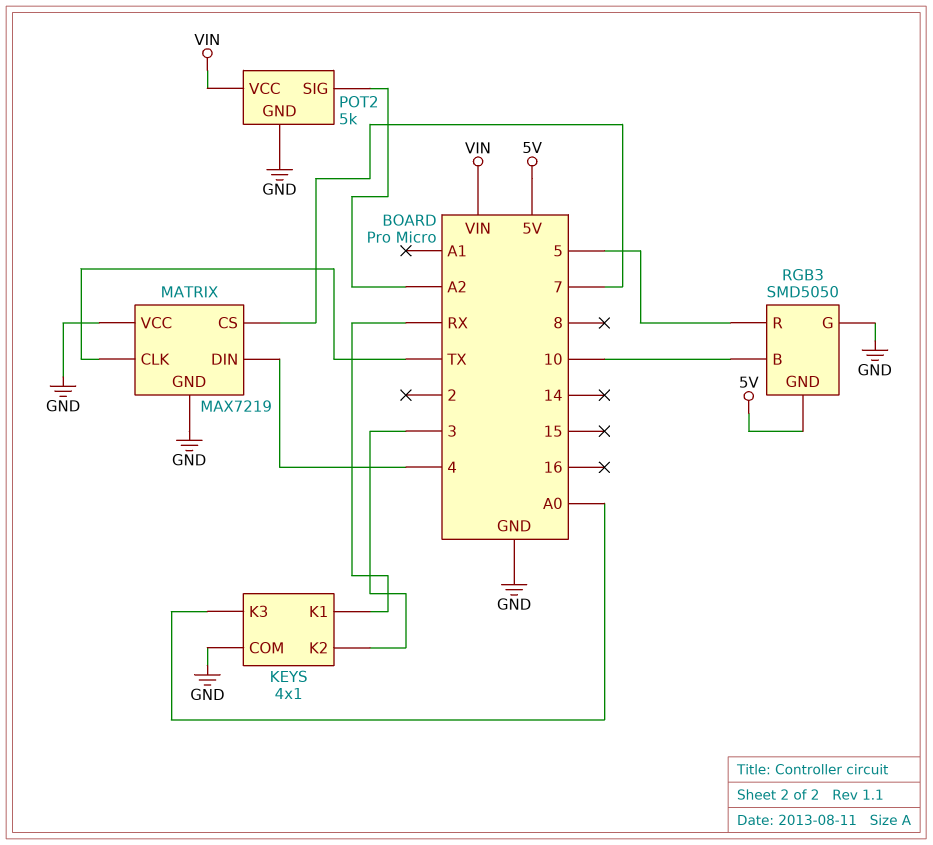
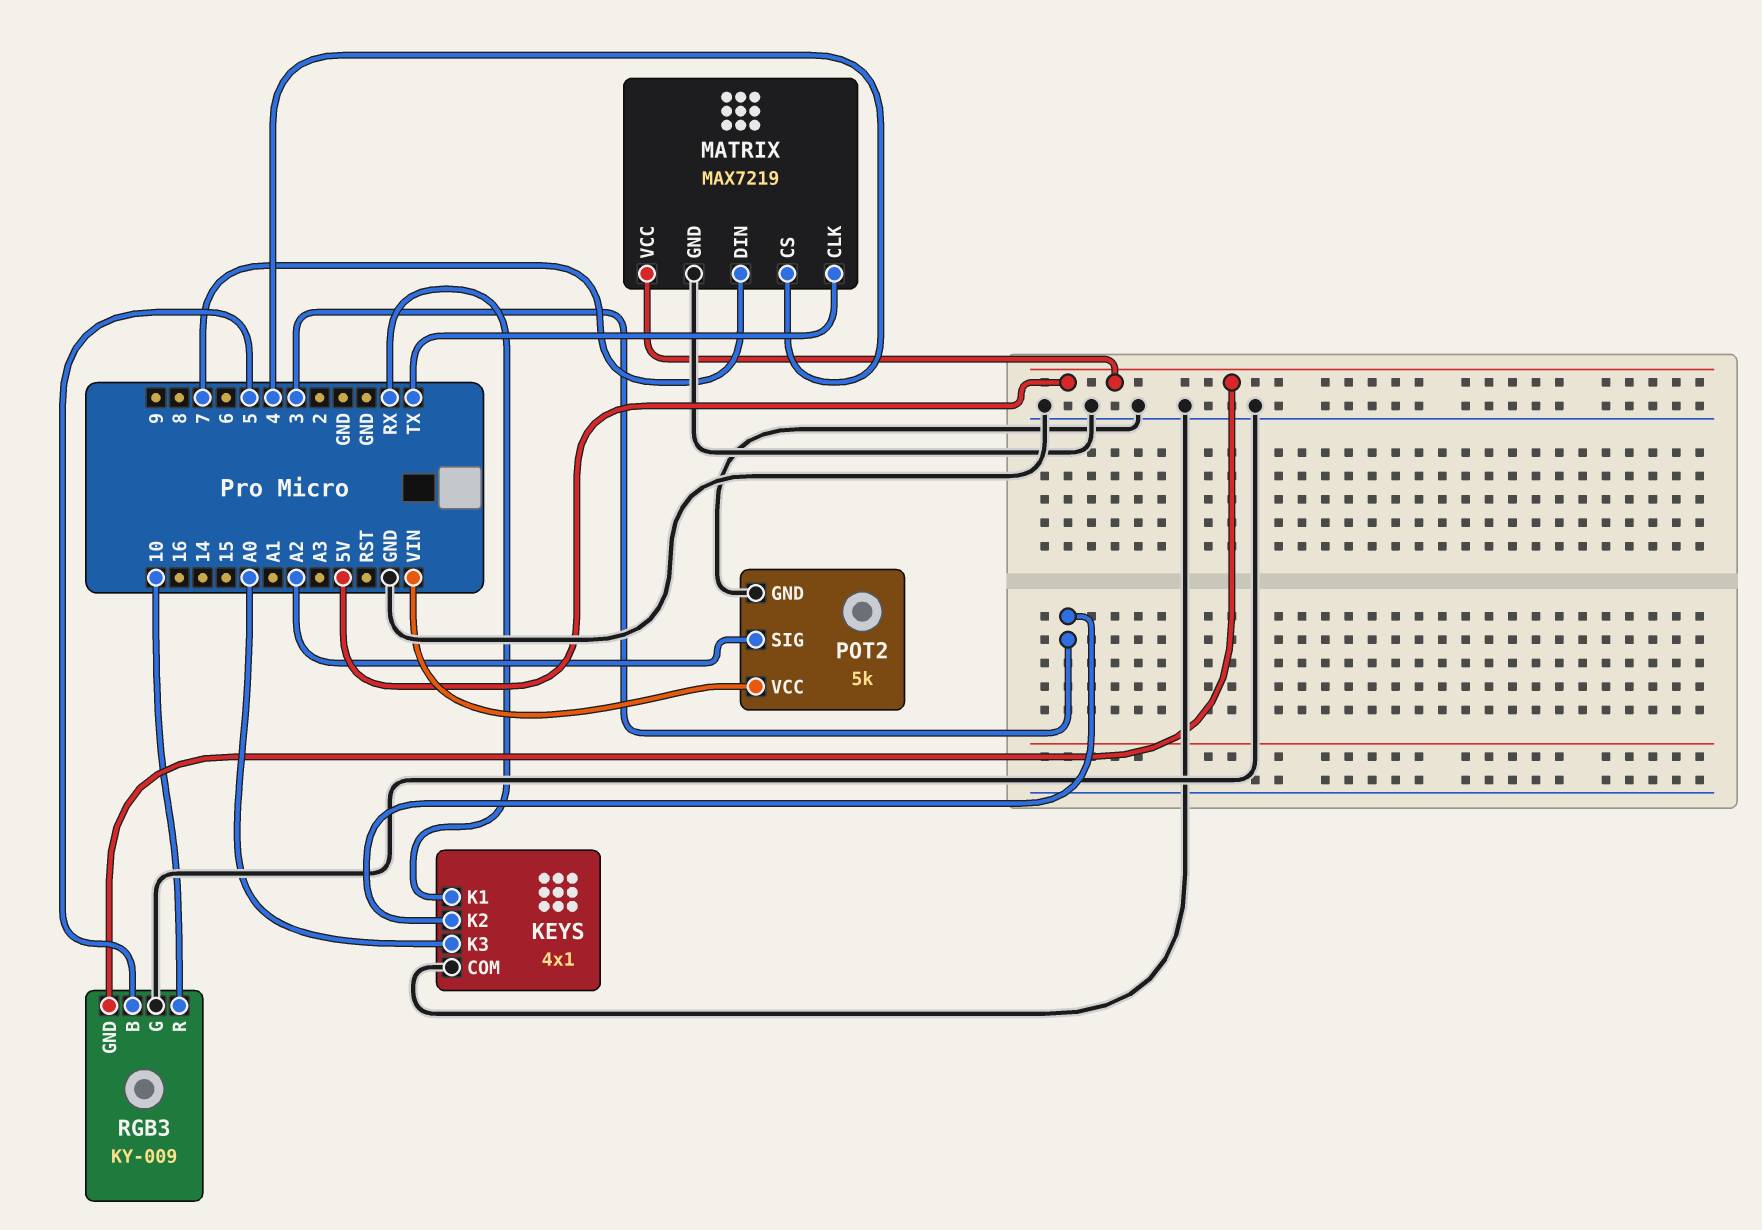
MATRIX pin CS: 7 -> 4
MATRIX pin DIN: 4 -> 7
MATRIX pin VCC: GND -> 5V
RGB3: SMD5050 -> KY-009
RGB3 pin B: 10 -> 5
RGB3 pin R: 5 -> 10

